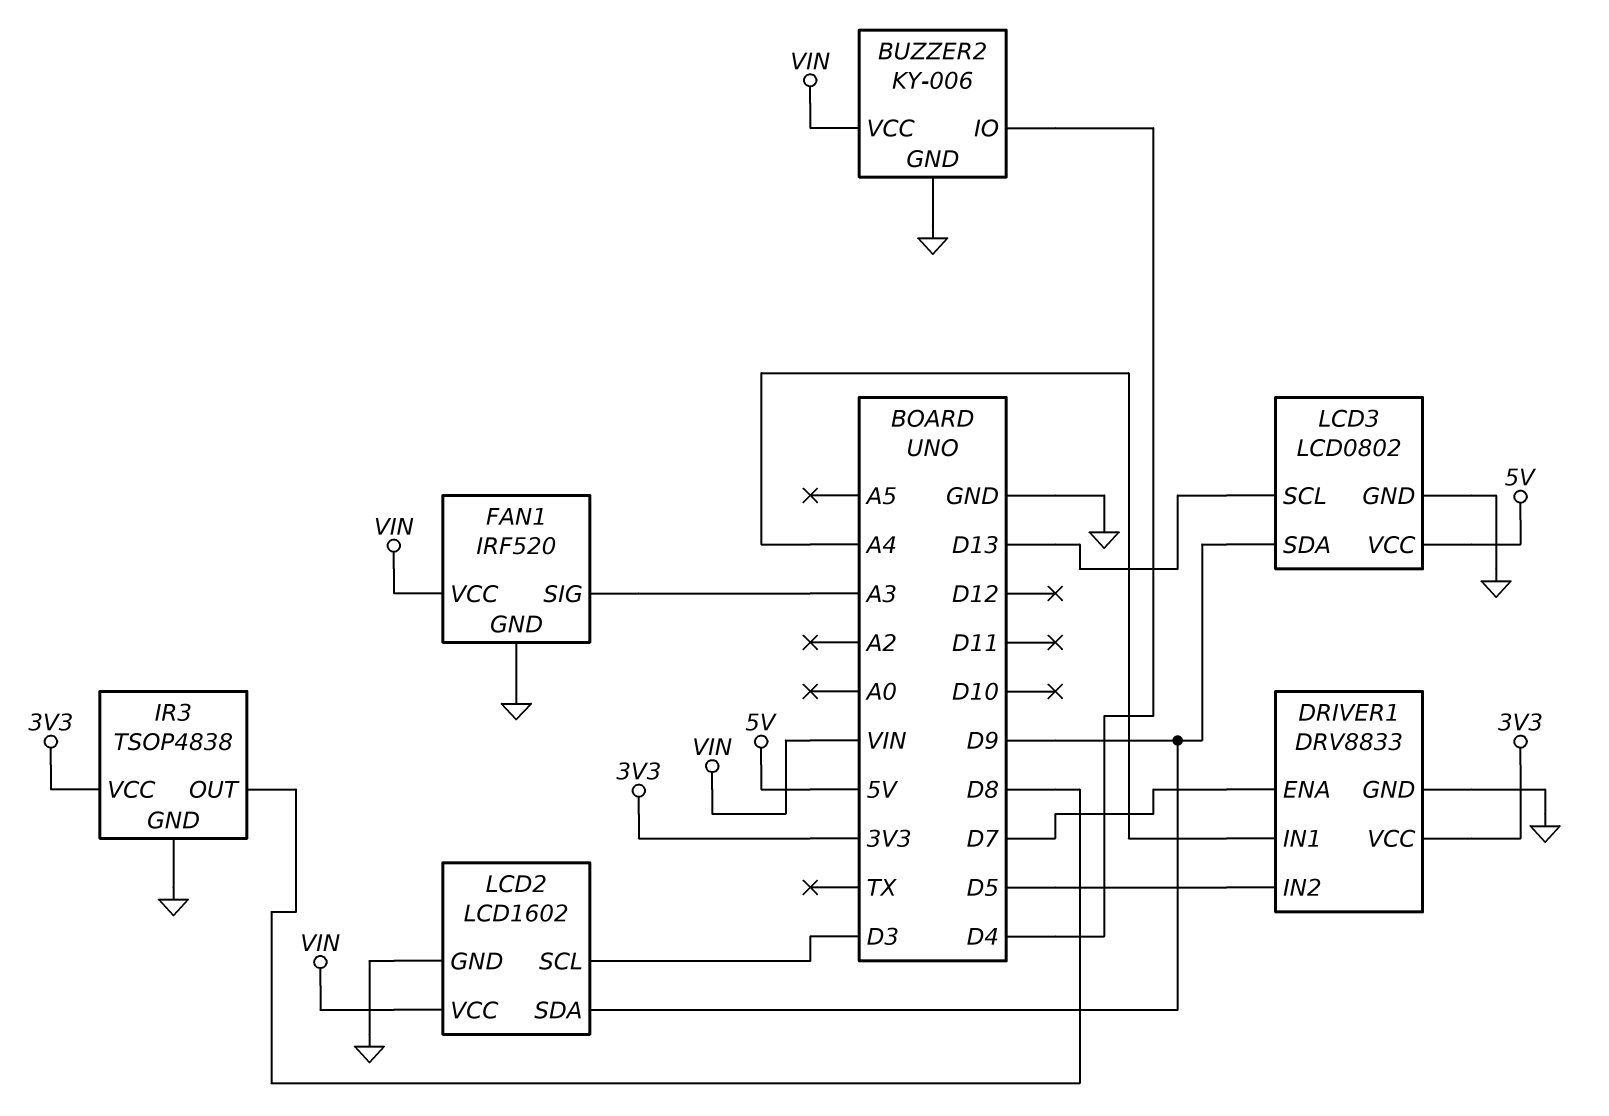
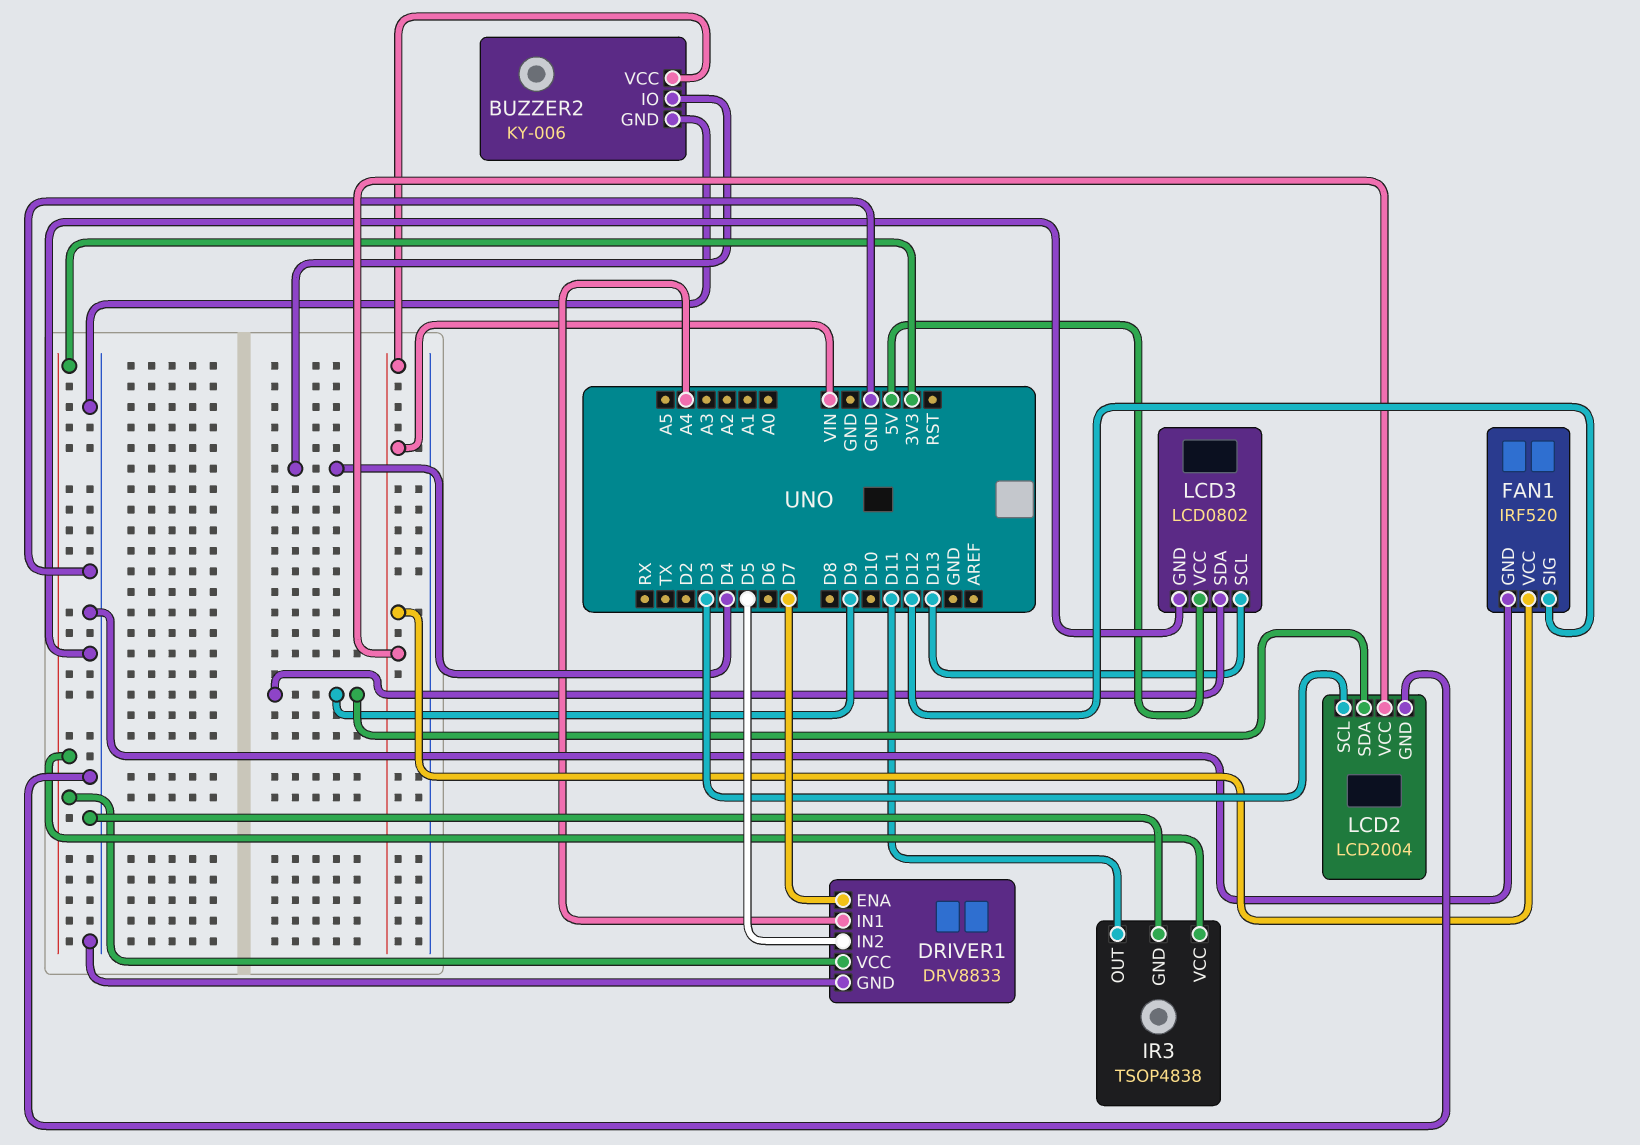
FAN1 pin SIG: A3 -> D12
IR3 pin OUT: D8 -> D11
LCD2: LCD1602 -> LCD2004

